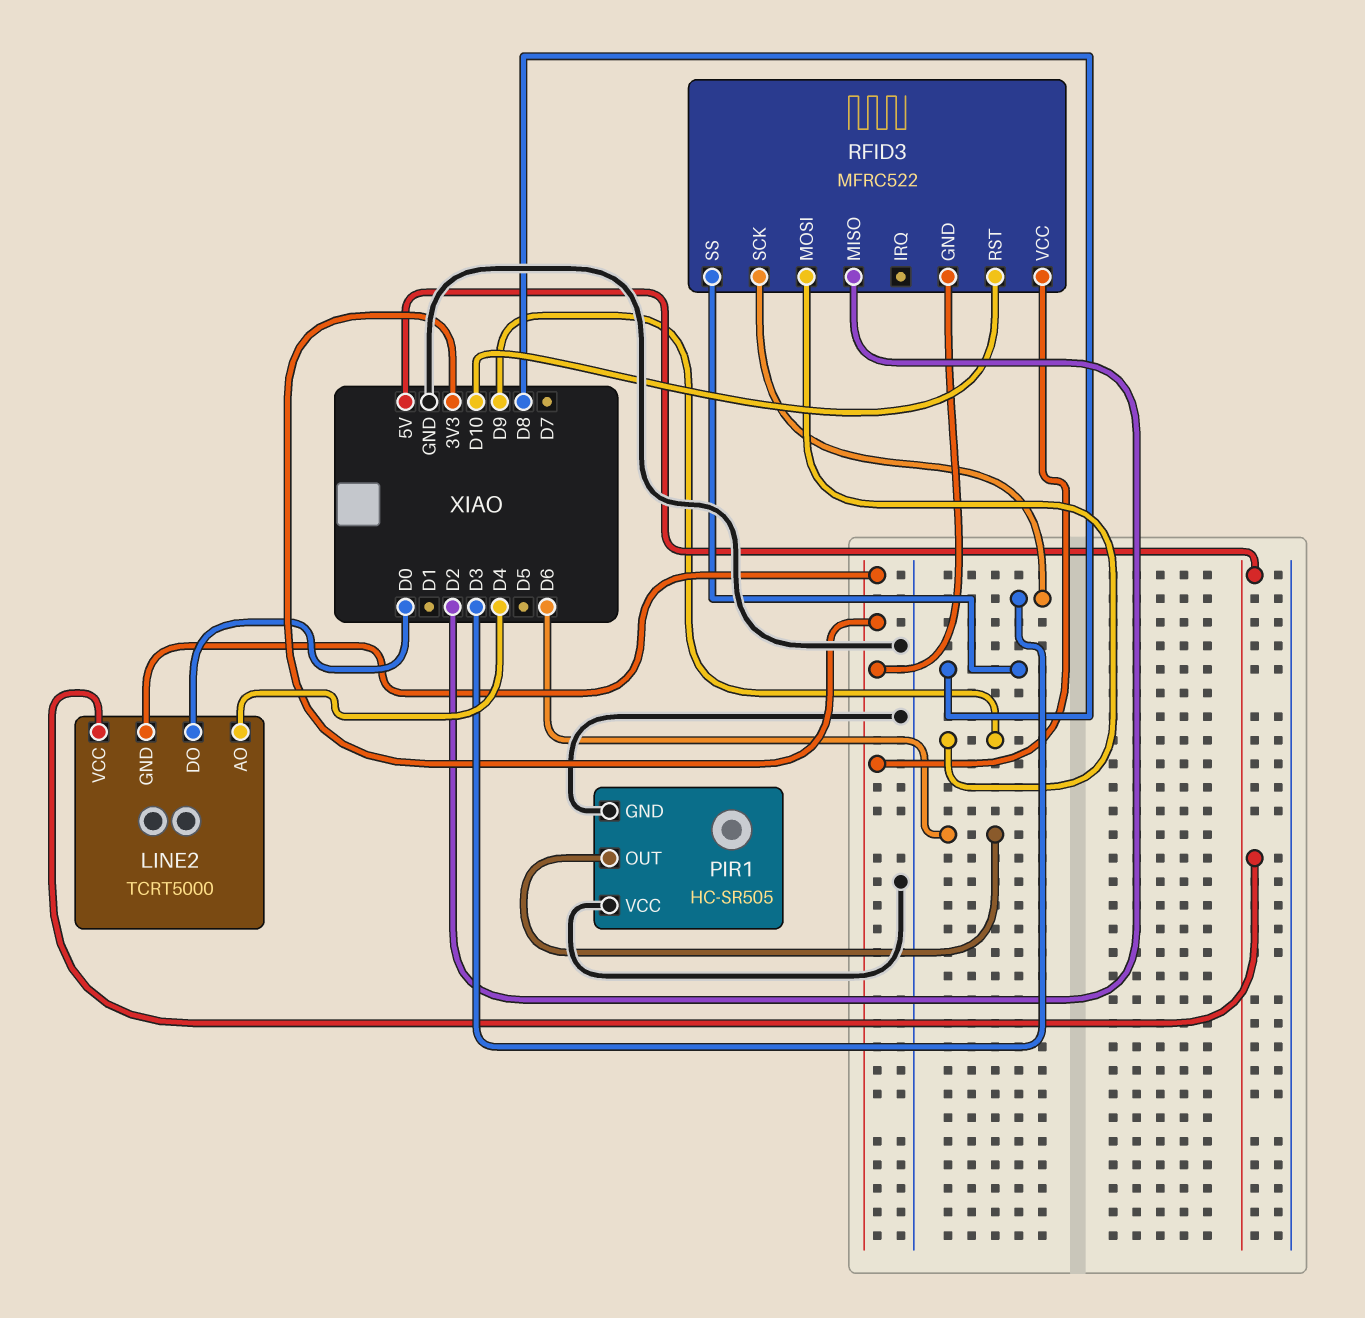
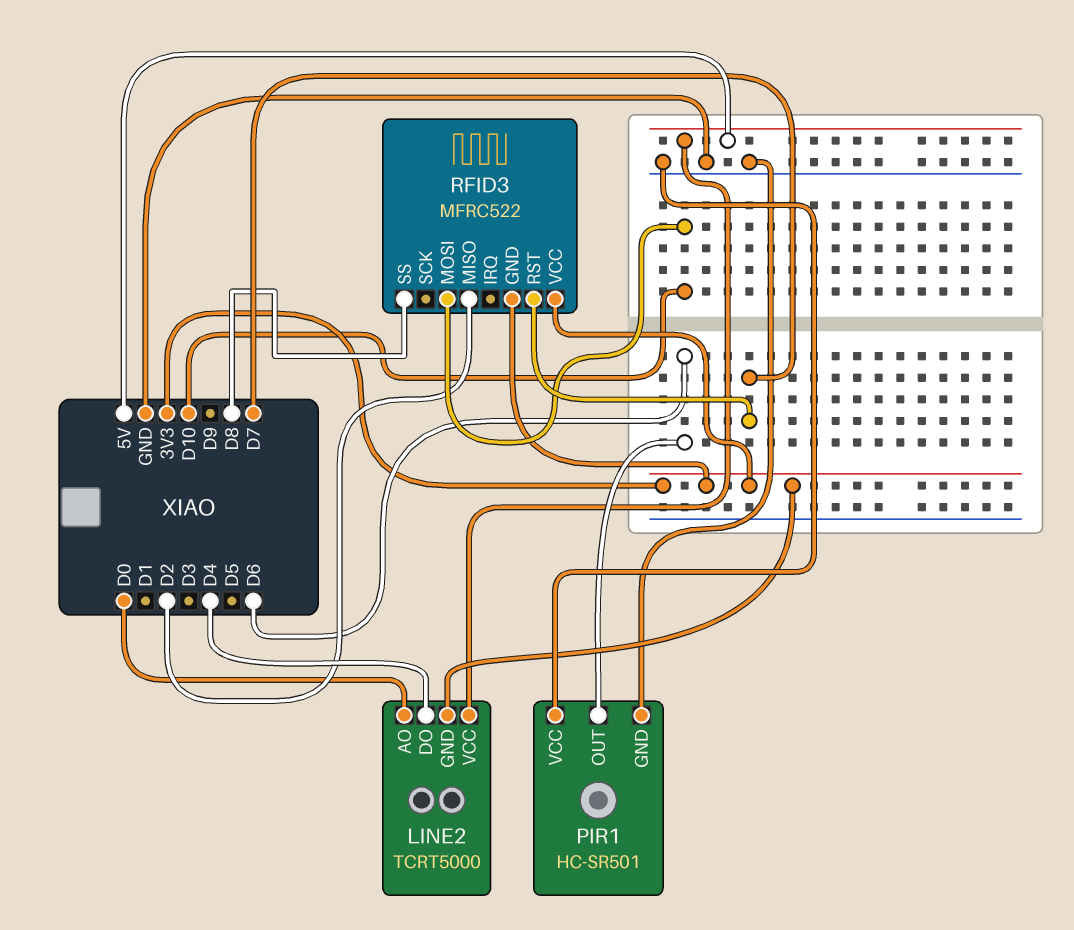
LINE2 pin AO: D4 -> D0
LINE2 pin DO: D0 -> D4
PIR1: HC-SR505 -> HC-SR501
RFID3 pin MOSI: D9 -> D10
RFID3 pin RST: D10 -> D7
RFID3 pin SCK: D3 -> none

